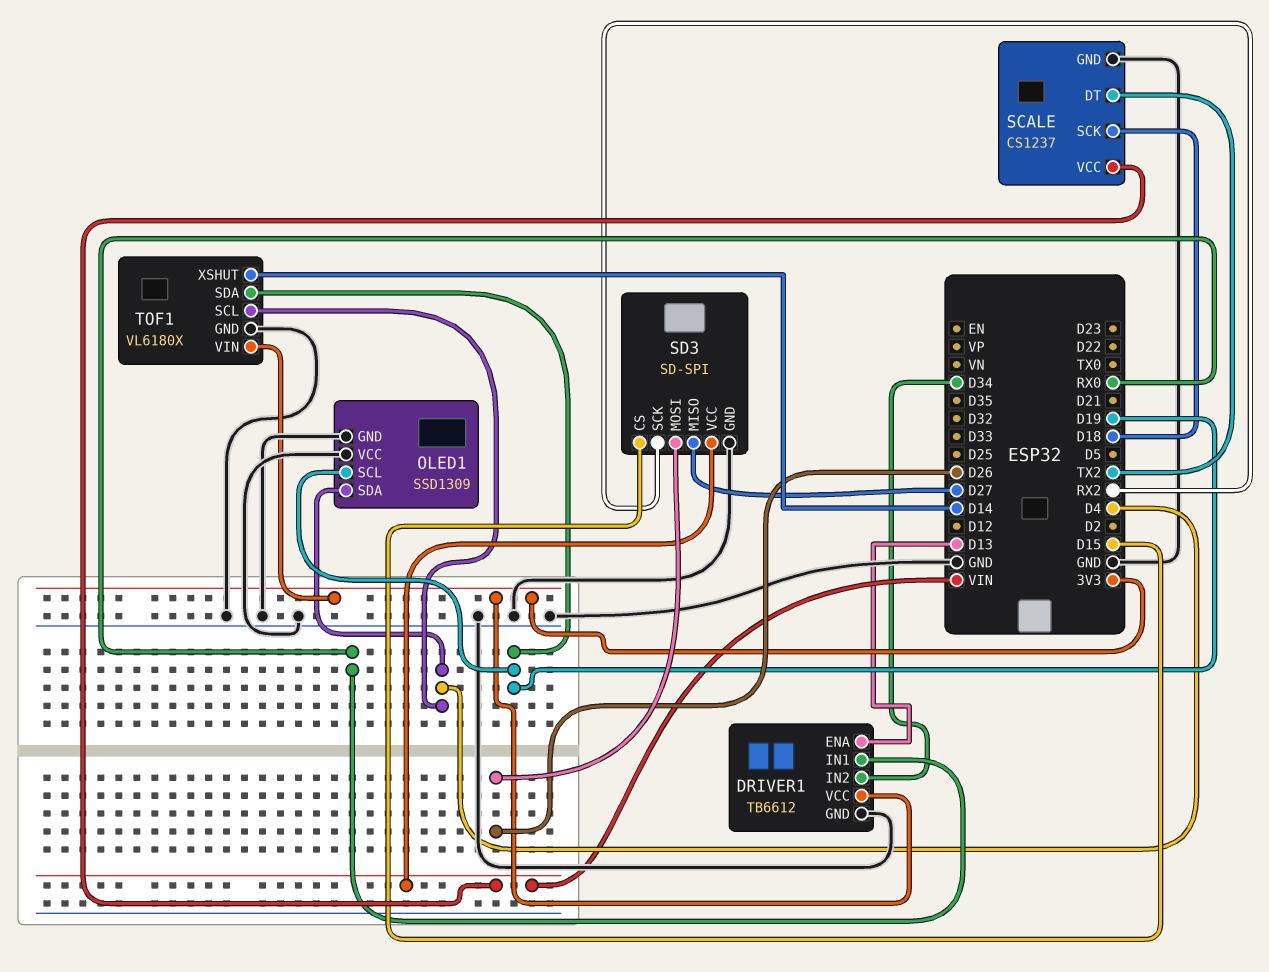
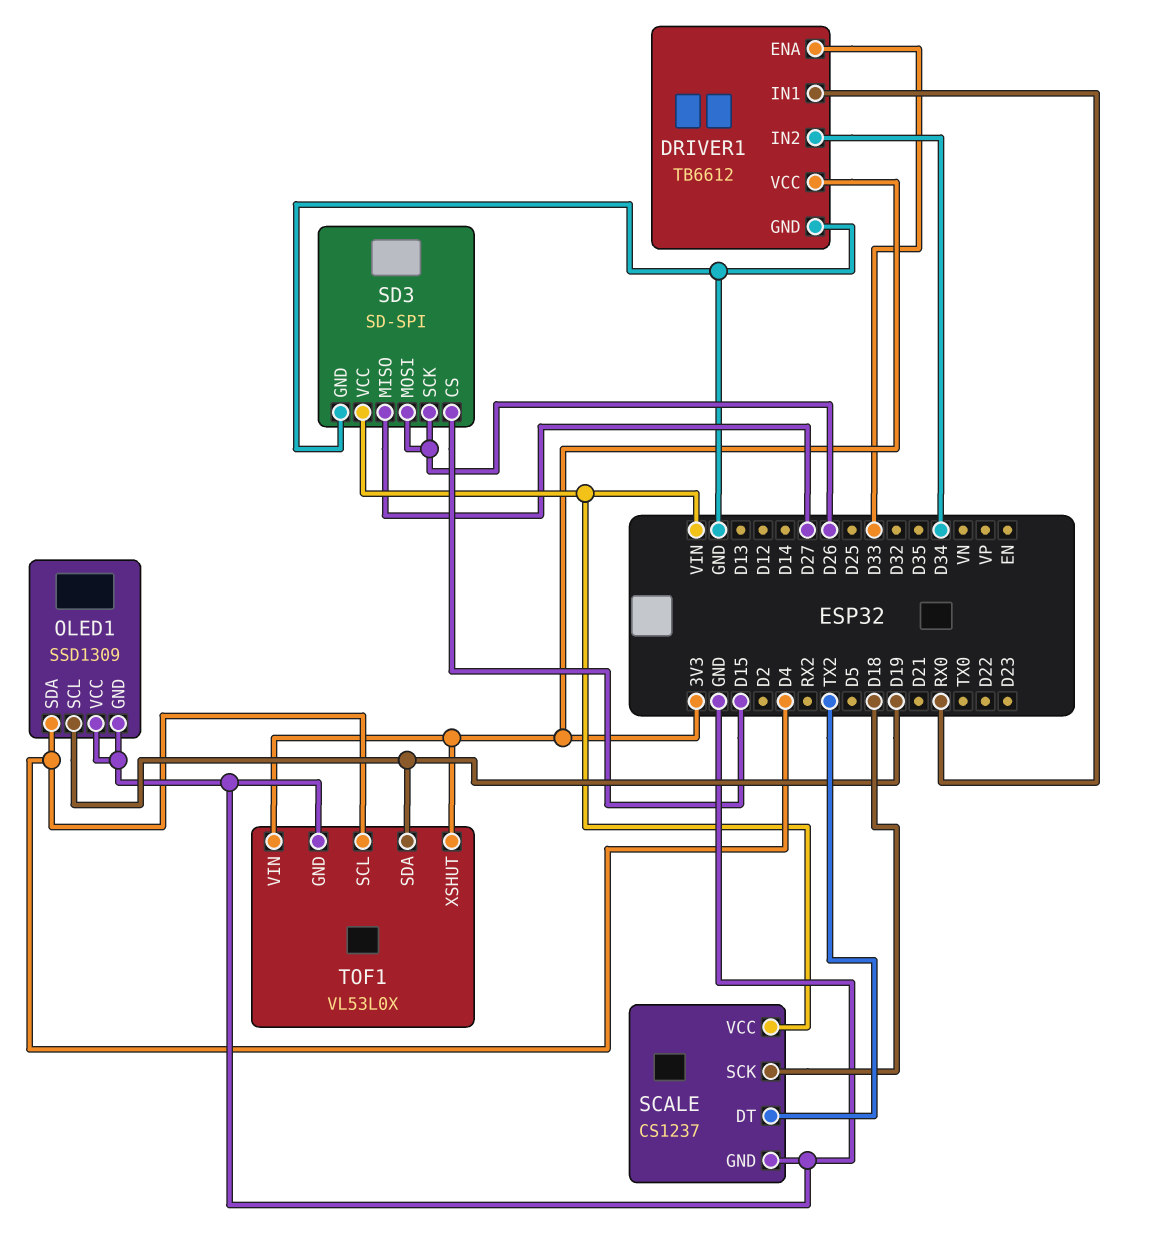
DRIVER1 pin ENA: D13 -> D33
SD3 pin SCK: RX2 -> D26
TOF1: VL6180X -> VL53L0X
TOF1 pin XSHUT: D14 -> 3V3

